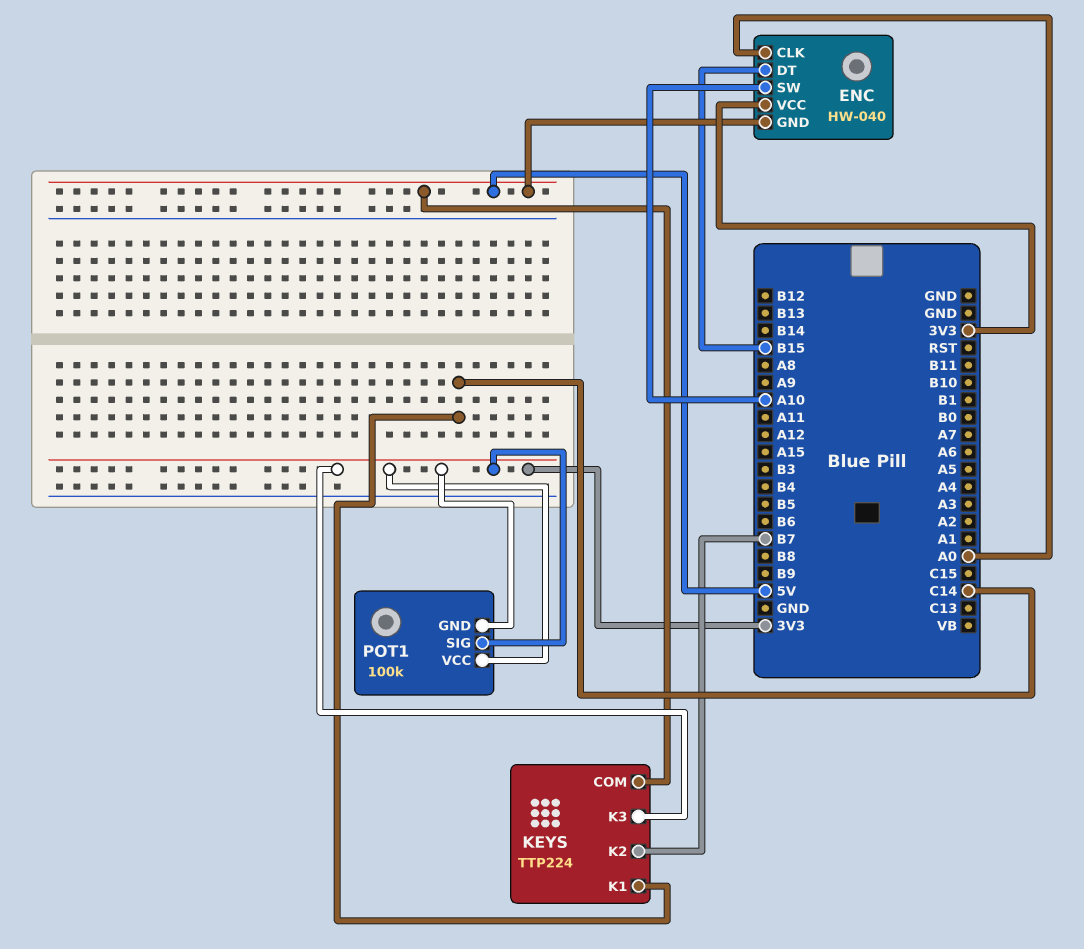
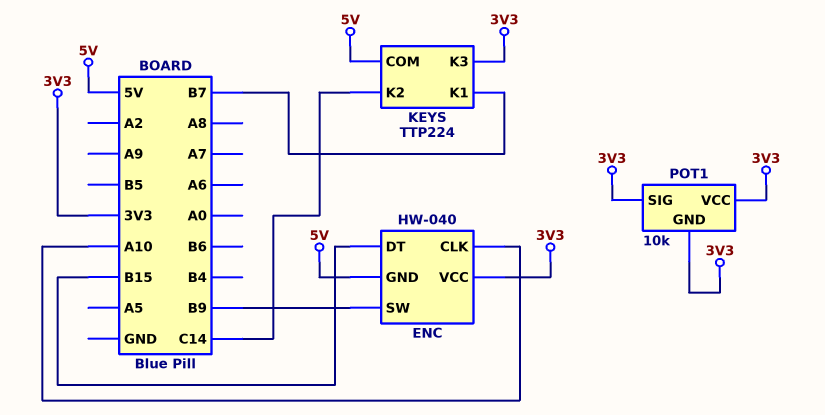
ENC pin CLK: A0 -> A10
ENC pin SW: A10 -> B9
KEYS pin K1: C14 -> B7
KEYS pin K2: B7 -> C14
POT1: 100k -> 10k

